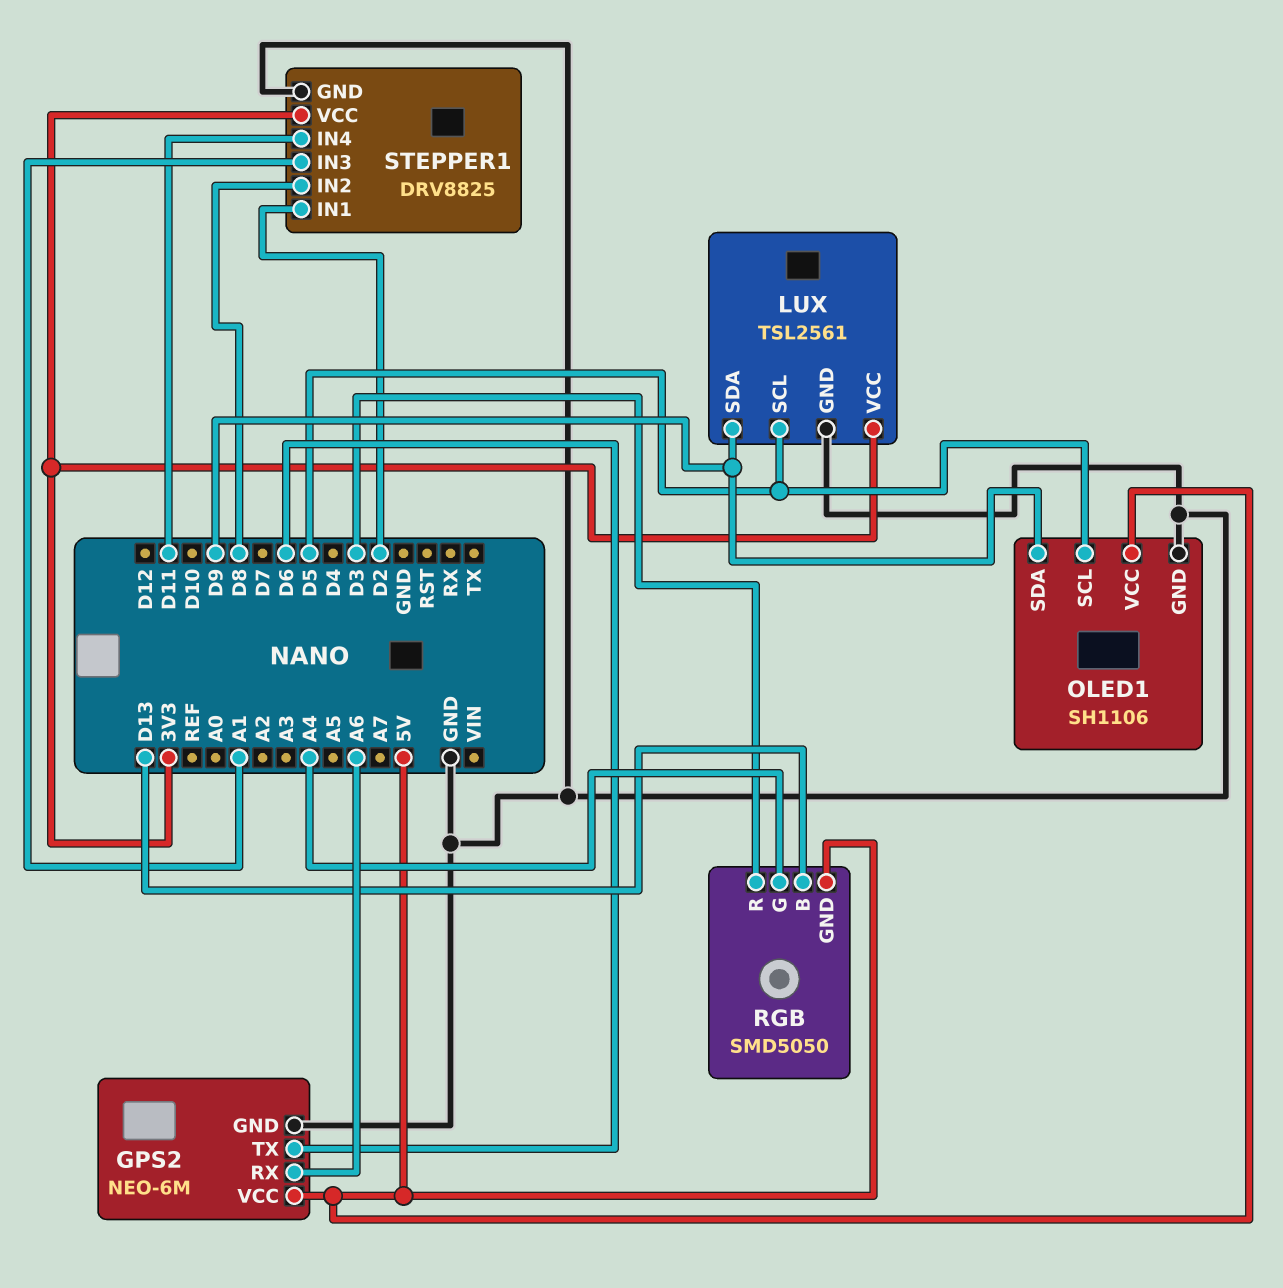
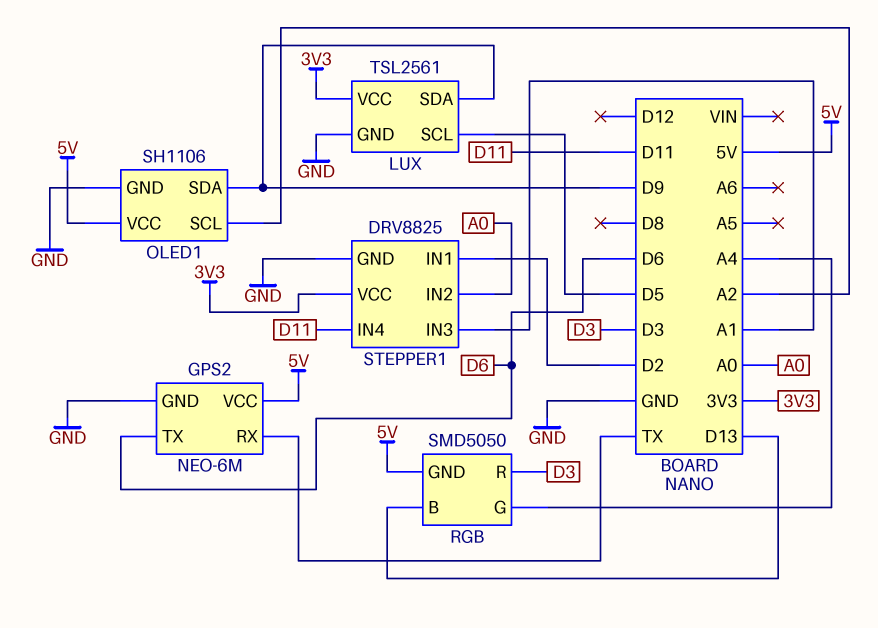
GPS2 pin RX: A6 -> TX
OLED1 pin SCL: D5 -> A2
STEPPER1 pin IN2: D8 -> A0

